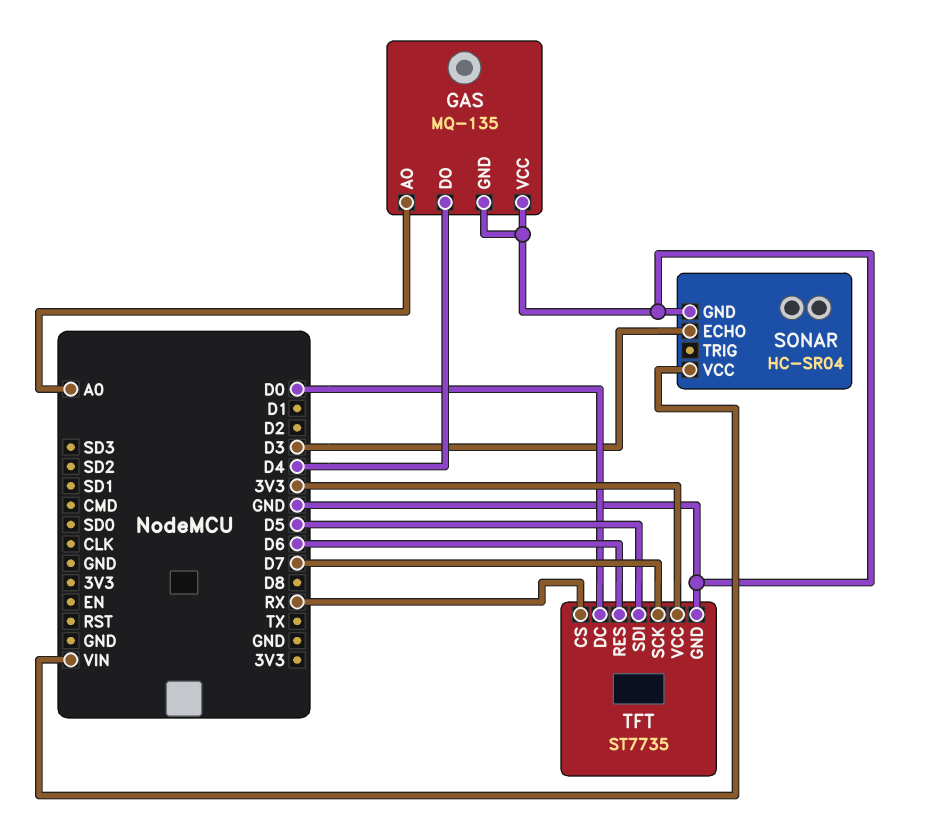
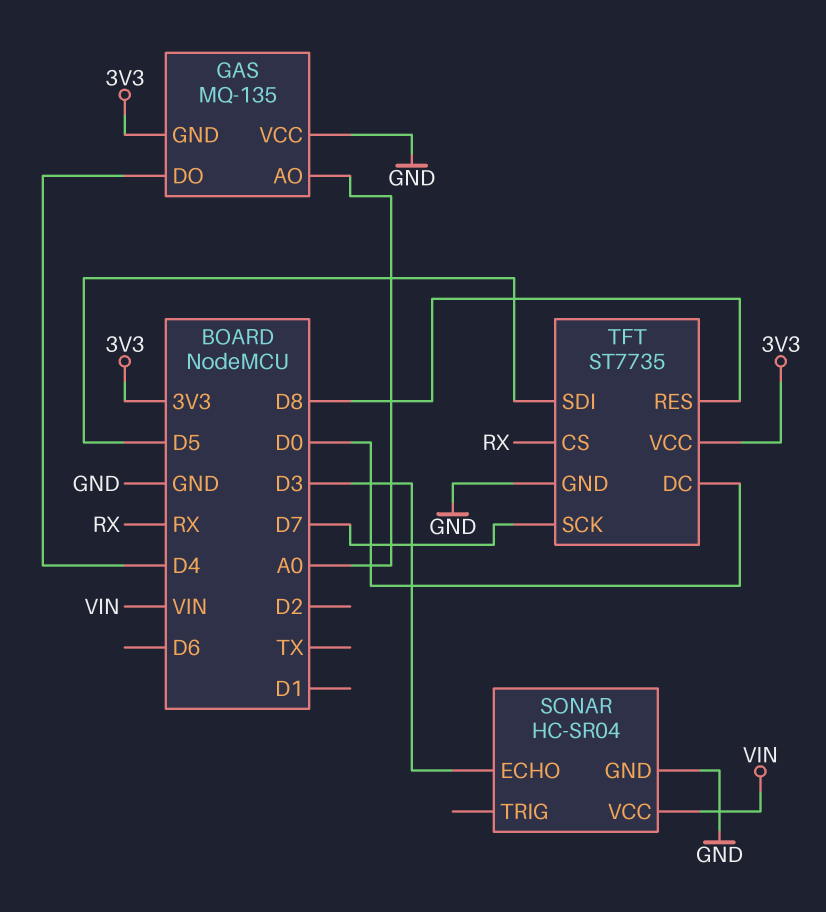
GAS pin GND: GND -> 3V3
TFT pin RES: D6 -> D8

